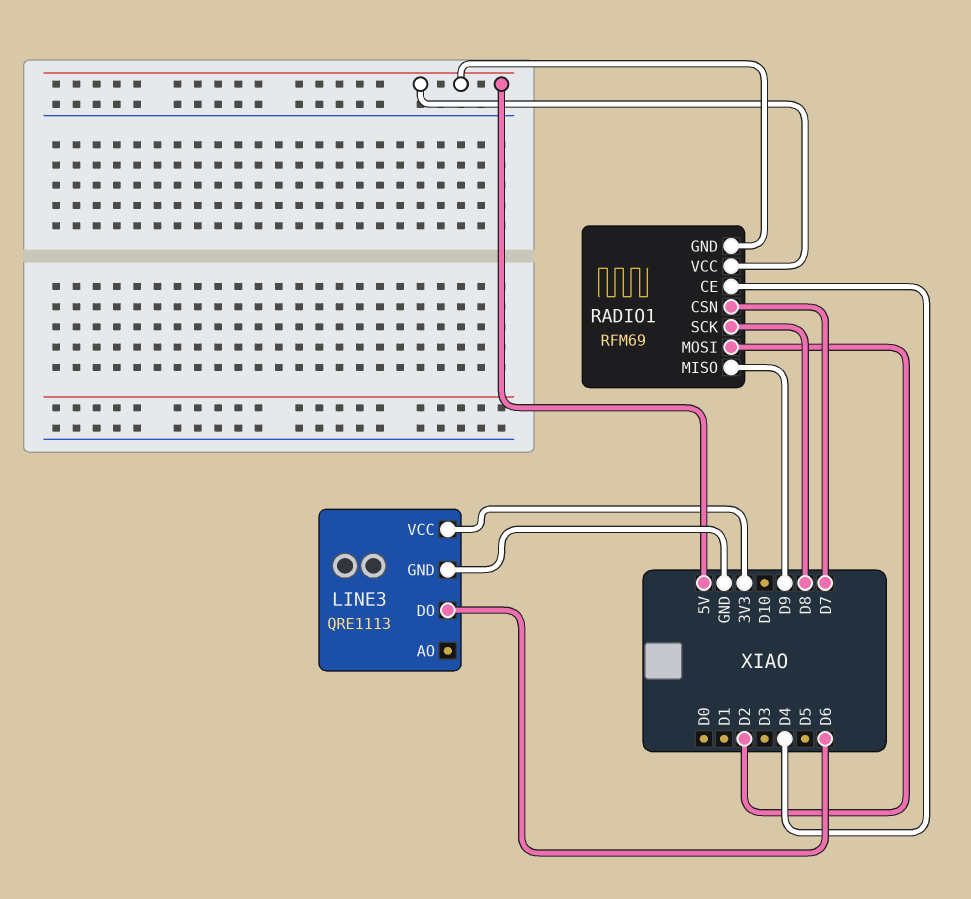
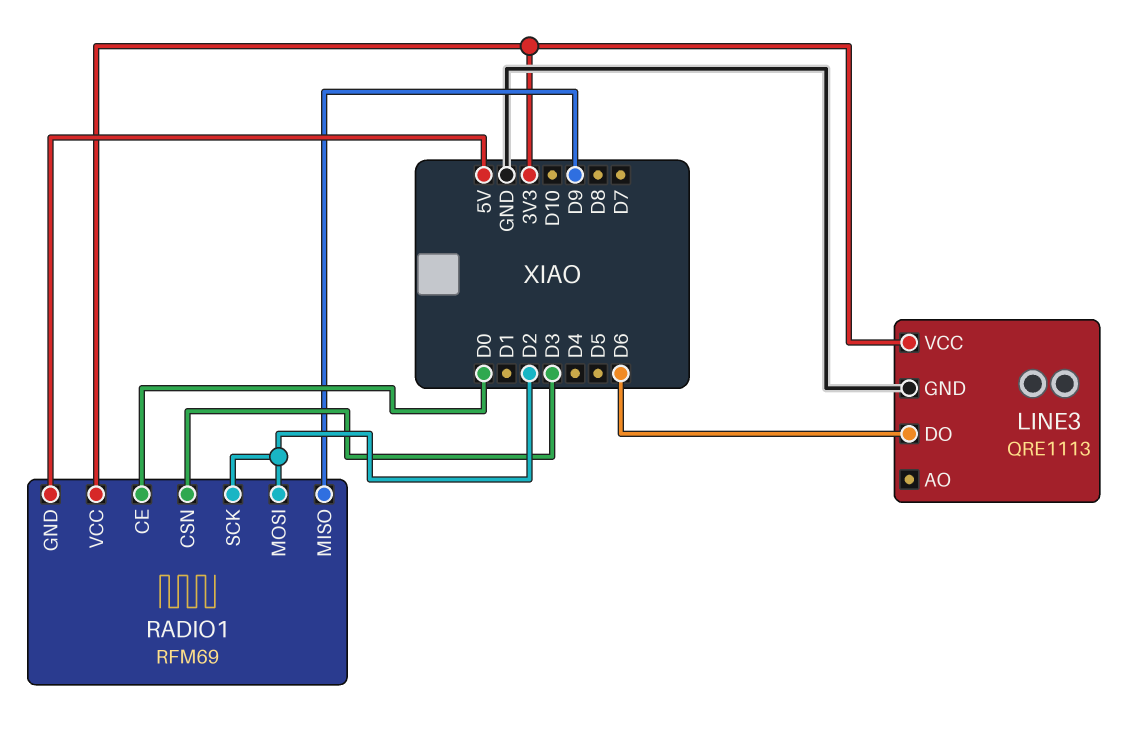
RADIO1 pin CE: D4 -> D0
RADIO1 pin CSN: D7 -> D3
RADIO1 pin SCK: D8 -> D2
RADIO1 pin VCC: 5V -> 3V3

